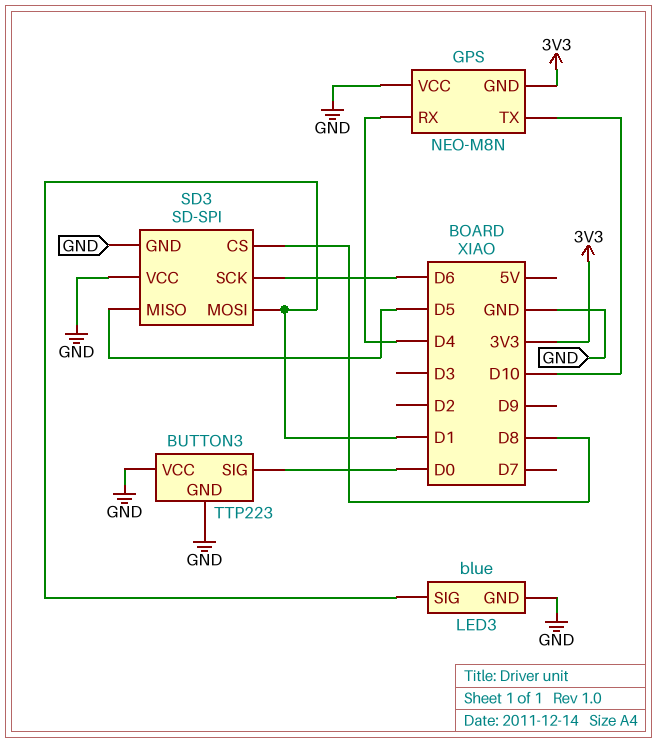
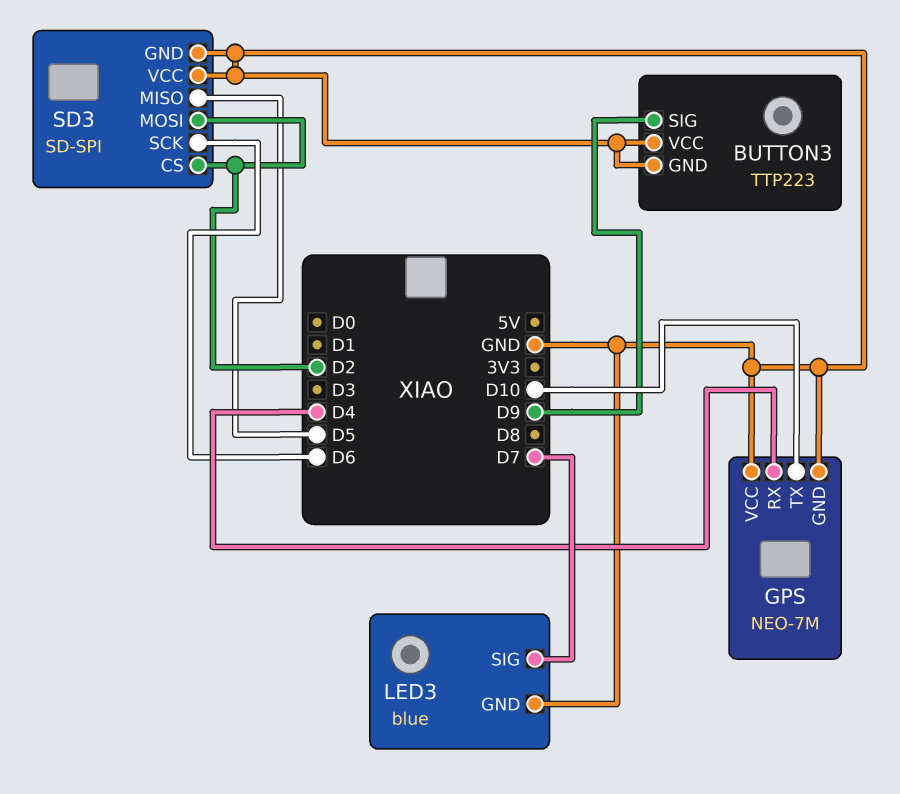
BUTTON3 pin SIG: D0 -> D9
GPS: NEO-M8N -> NEO-7M
GPS pin GND: 3V3 -> GND
LED3 pin SIG: D1 -> D7
SD3 pin CS: D8 -> D2
SD3 pin MOSI: D1 -> D2

